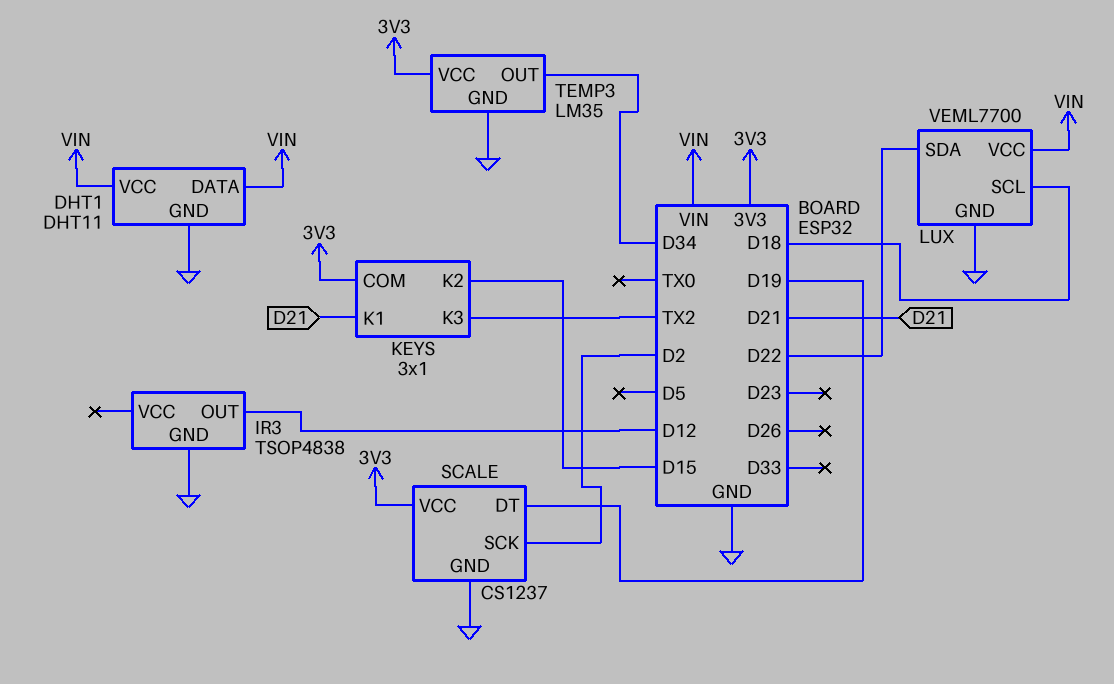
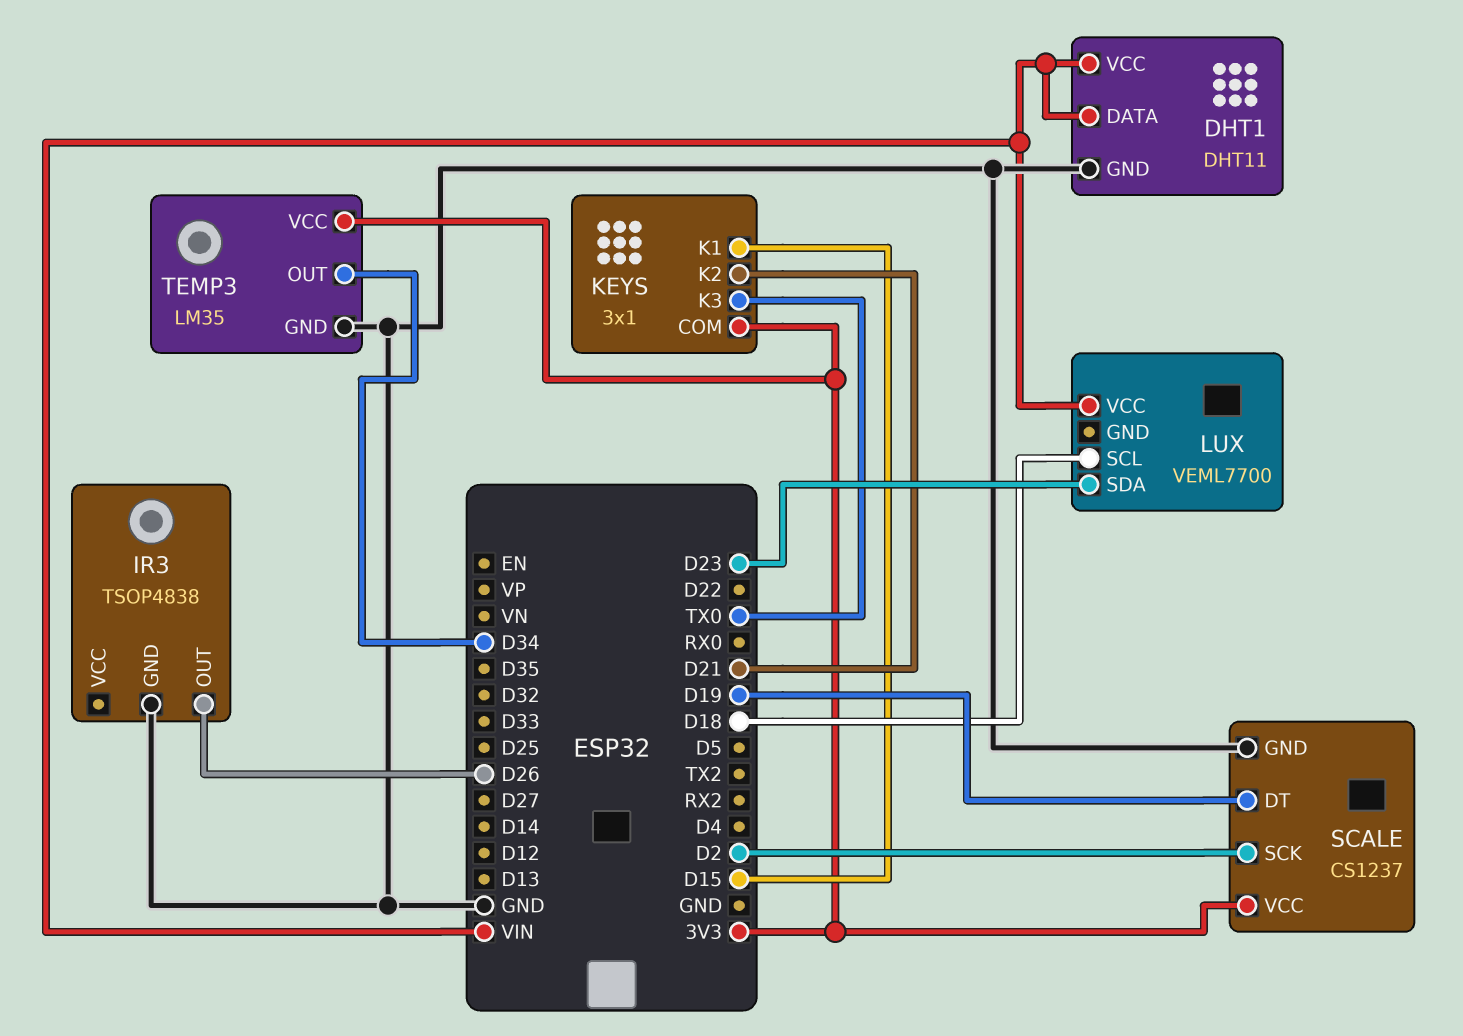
IR3 pin OUT: D12 -> D26
KEYS pin K1: D21 -> D15
KEYS pin K2: D15 -> D21
KEYS pin K3: TX2 -> TX0
LUX pin GND: GND -> none
LUX pin SDA: D22 -> D23

